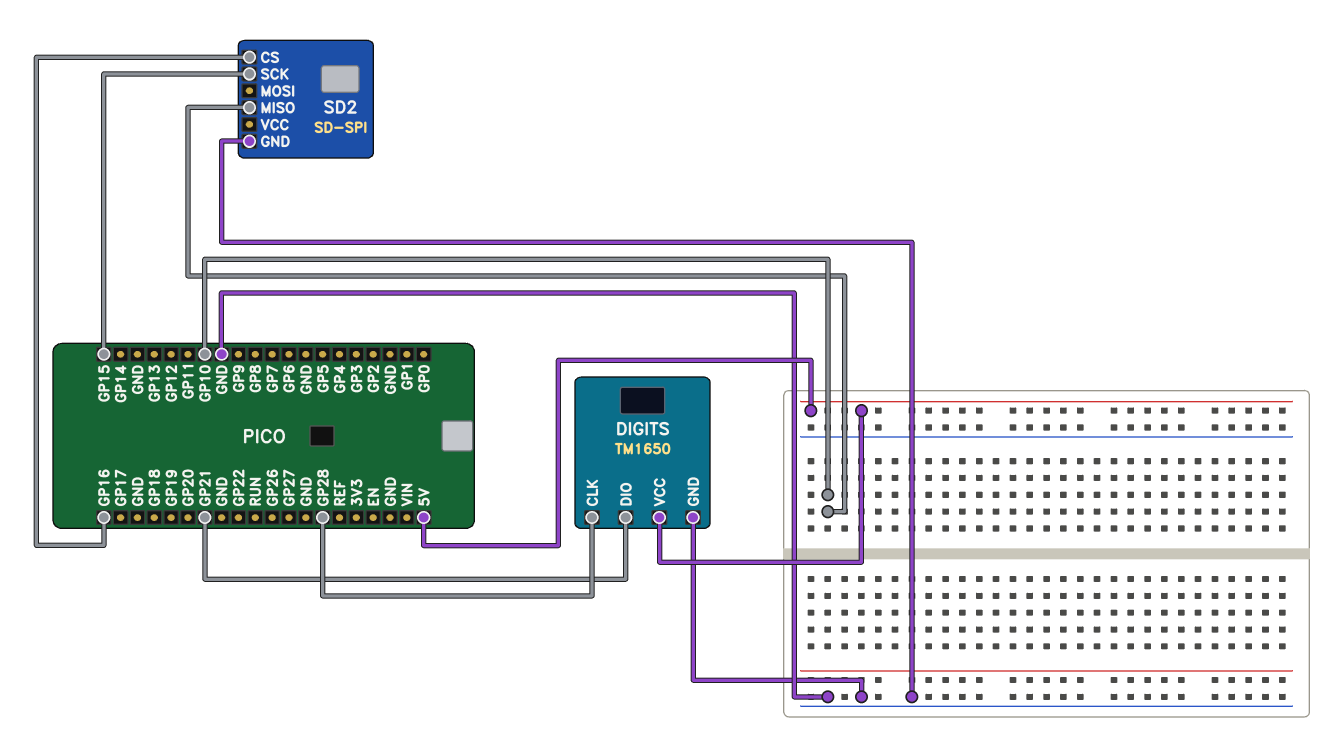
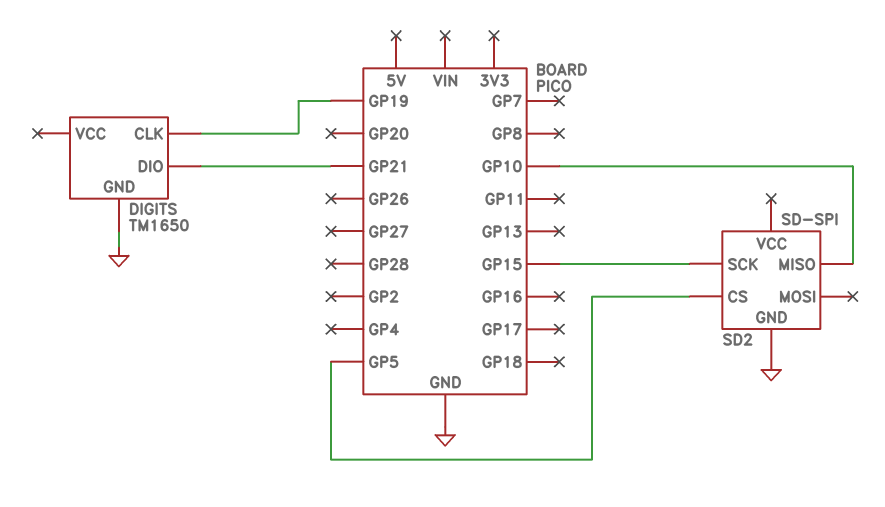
DIGITS pin CLK: GP28 -> GP19
DIGITS pin VCC: 5V -> none
SD2 pin CS: GP16 -> GP5

